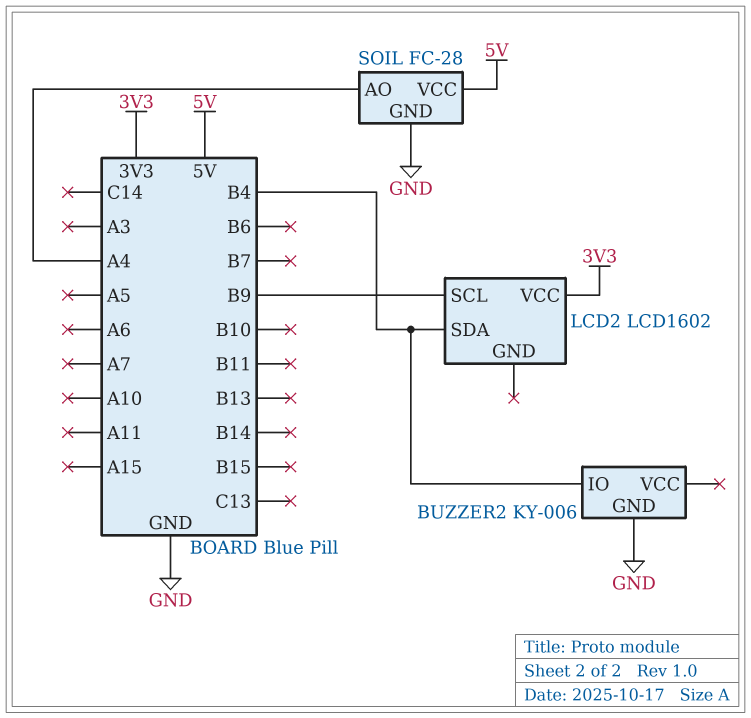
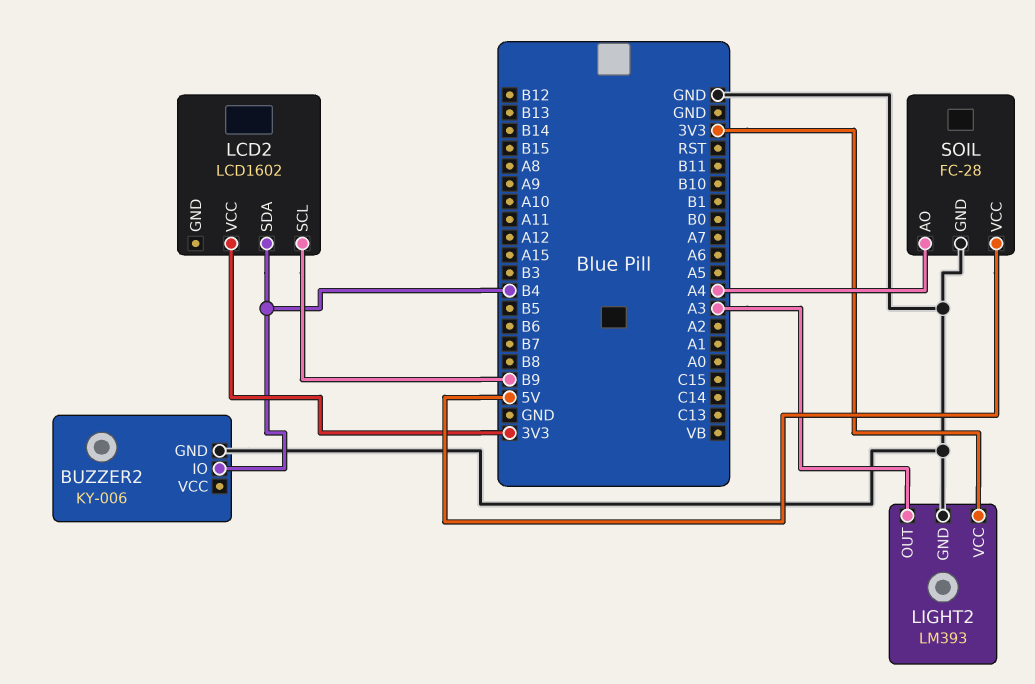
LIGHT2: none -> LM393
LIGHT2 pin GND: none -> GND
LIGHT2 pin OUT: none -> A3
LIGHT2 pin VCC: none -> 3V3

